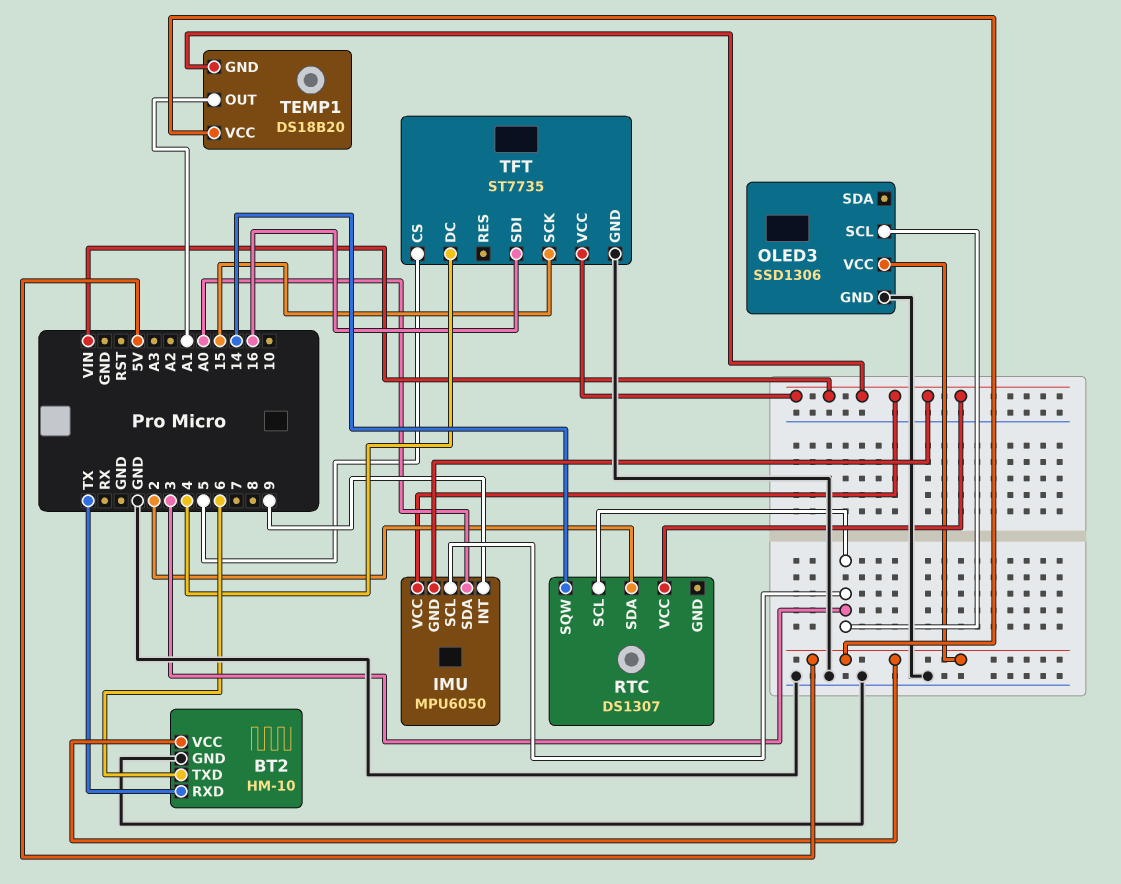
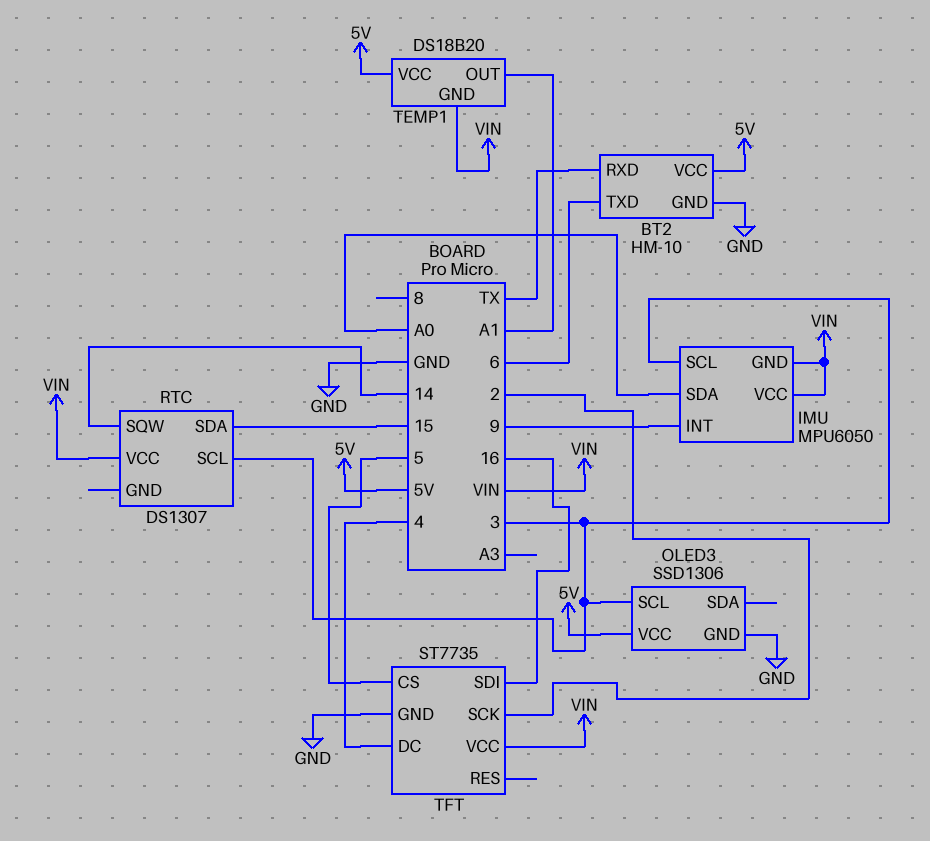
RTC pin SDA: 2 -> 15
TFT pin SCK: 15 -> 2

